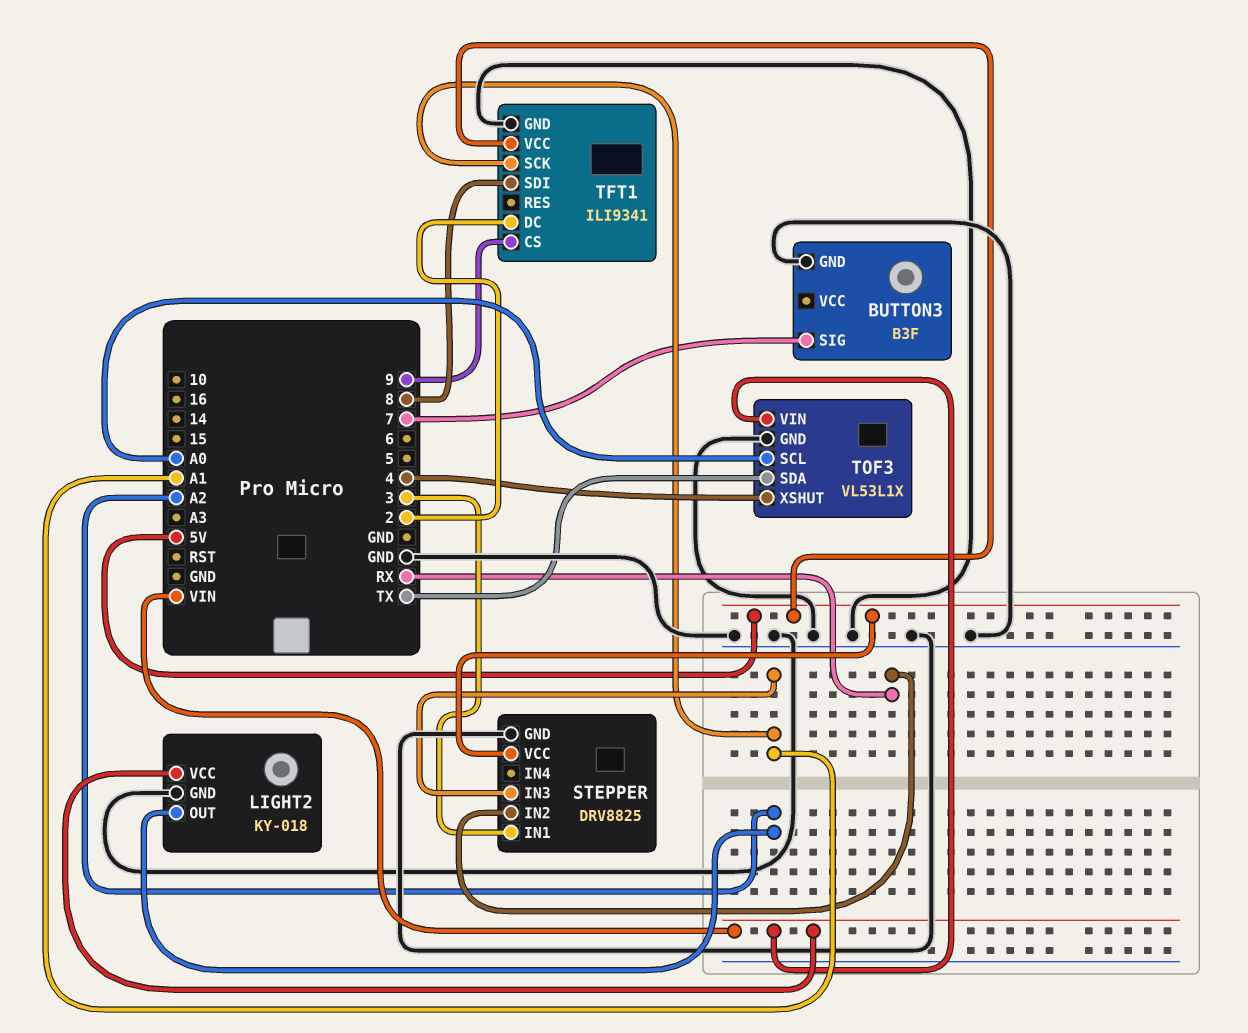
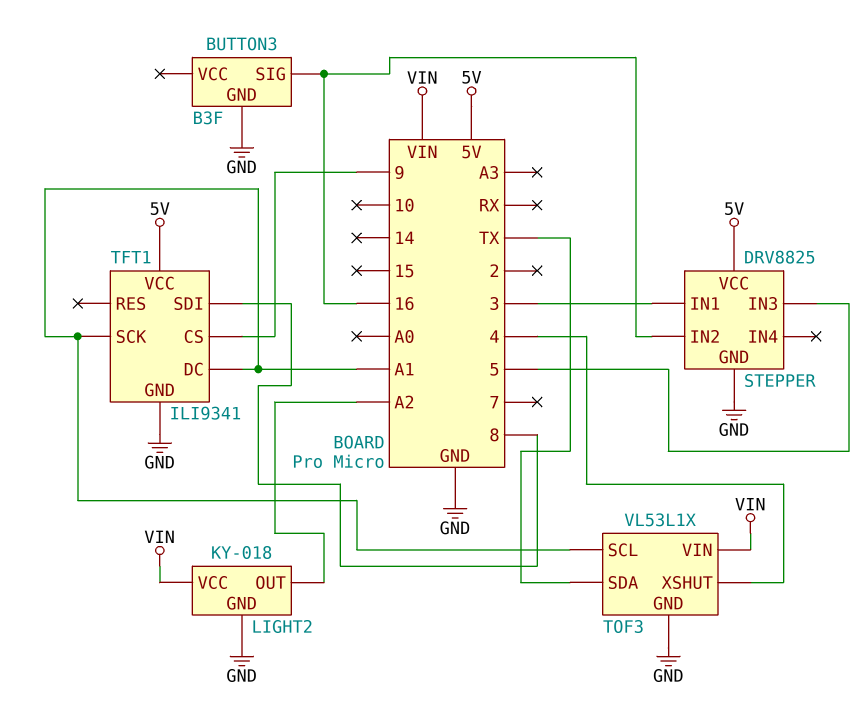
BUTTON3 pin SIG: 7 -> 16
STEPPER pin IN2: RX -> 16
STEPPER pin IN3: A1 -> 5
TFT1 pin DC: 2 -> A1
TOF3 pin SCL: A0 -> A1

